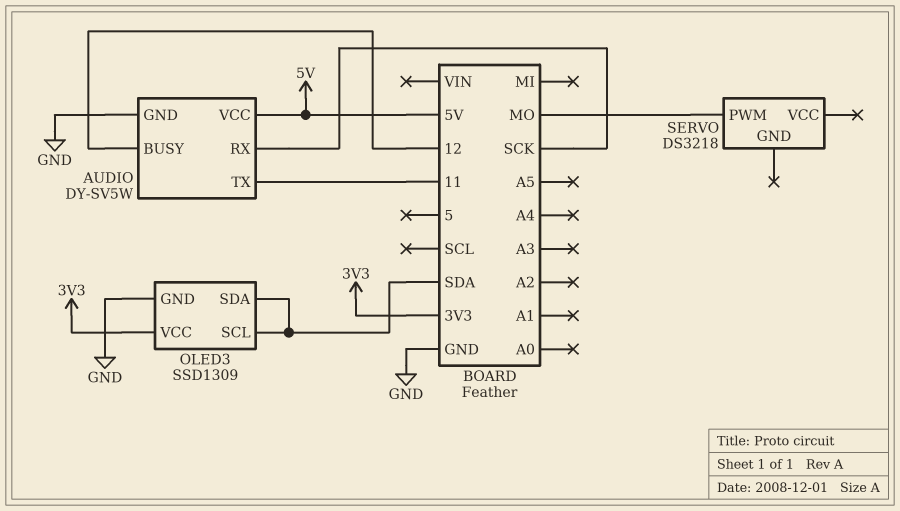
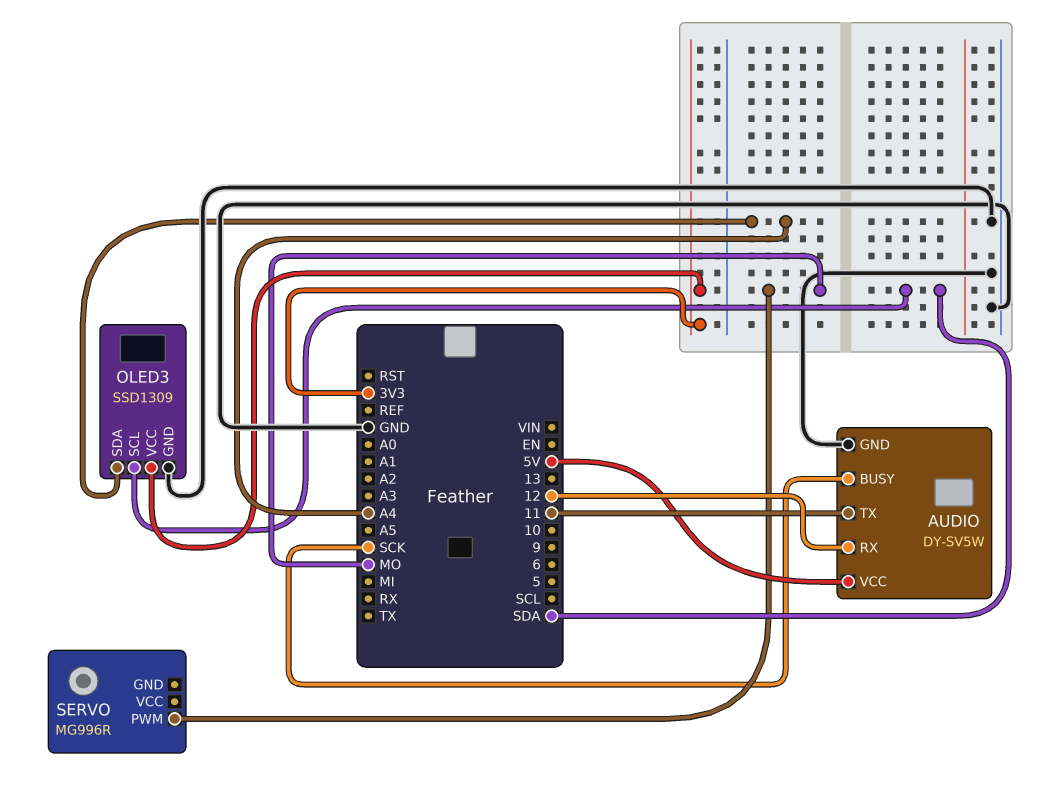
AUDIO pin BUSY: 12 -> SCK
AUDIO pin RX: SCK -> 12
OLED3 pin SDA: SDA -> A4
SERVO: DS3218 -> MG996R

